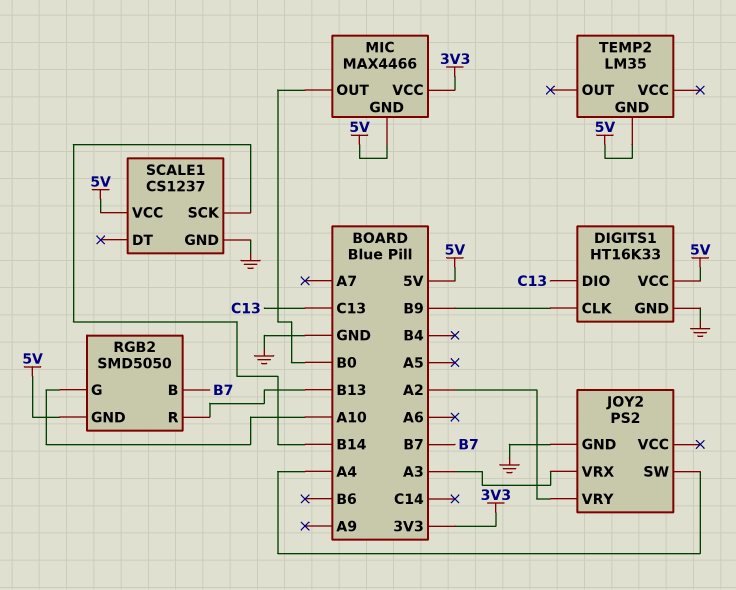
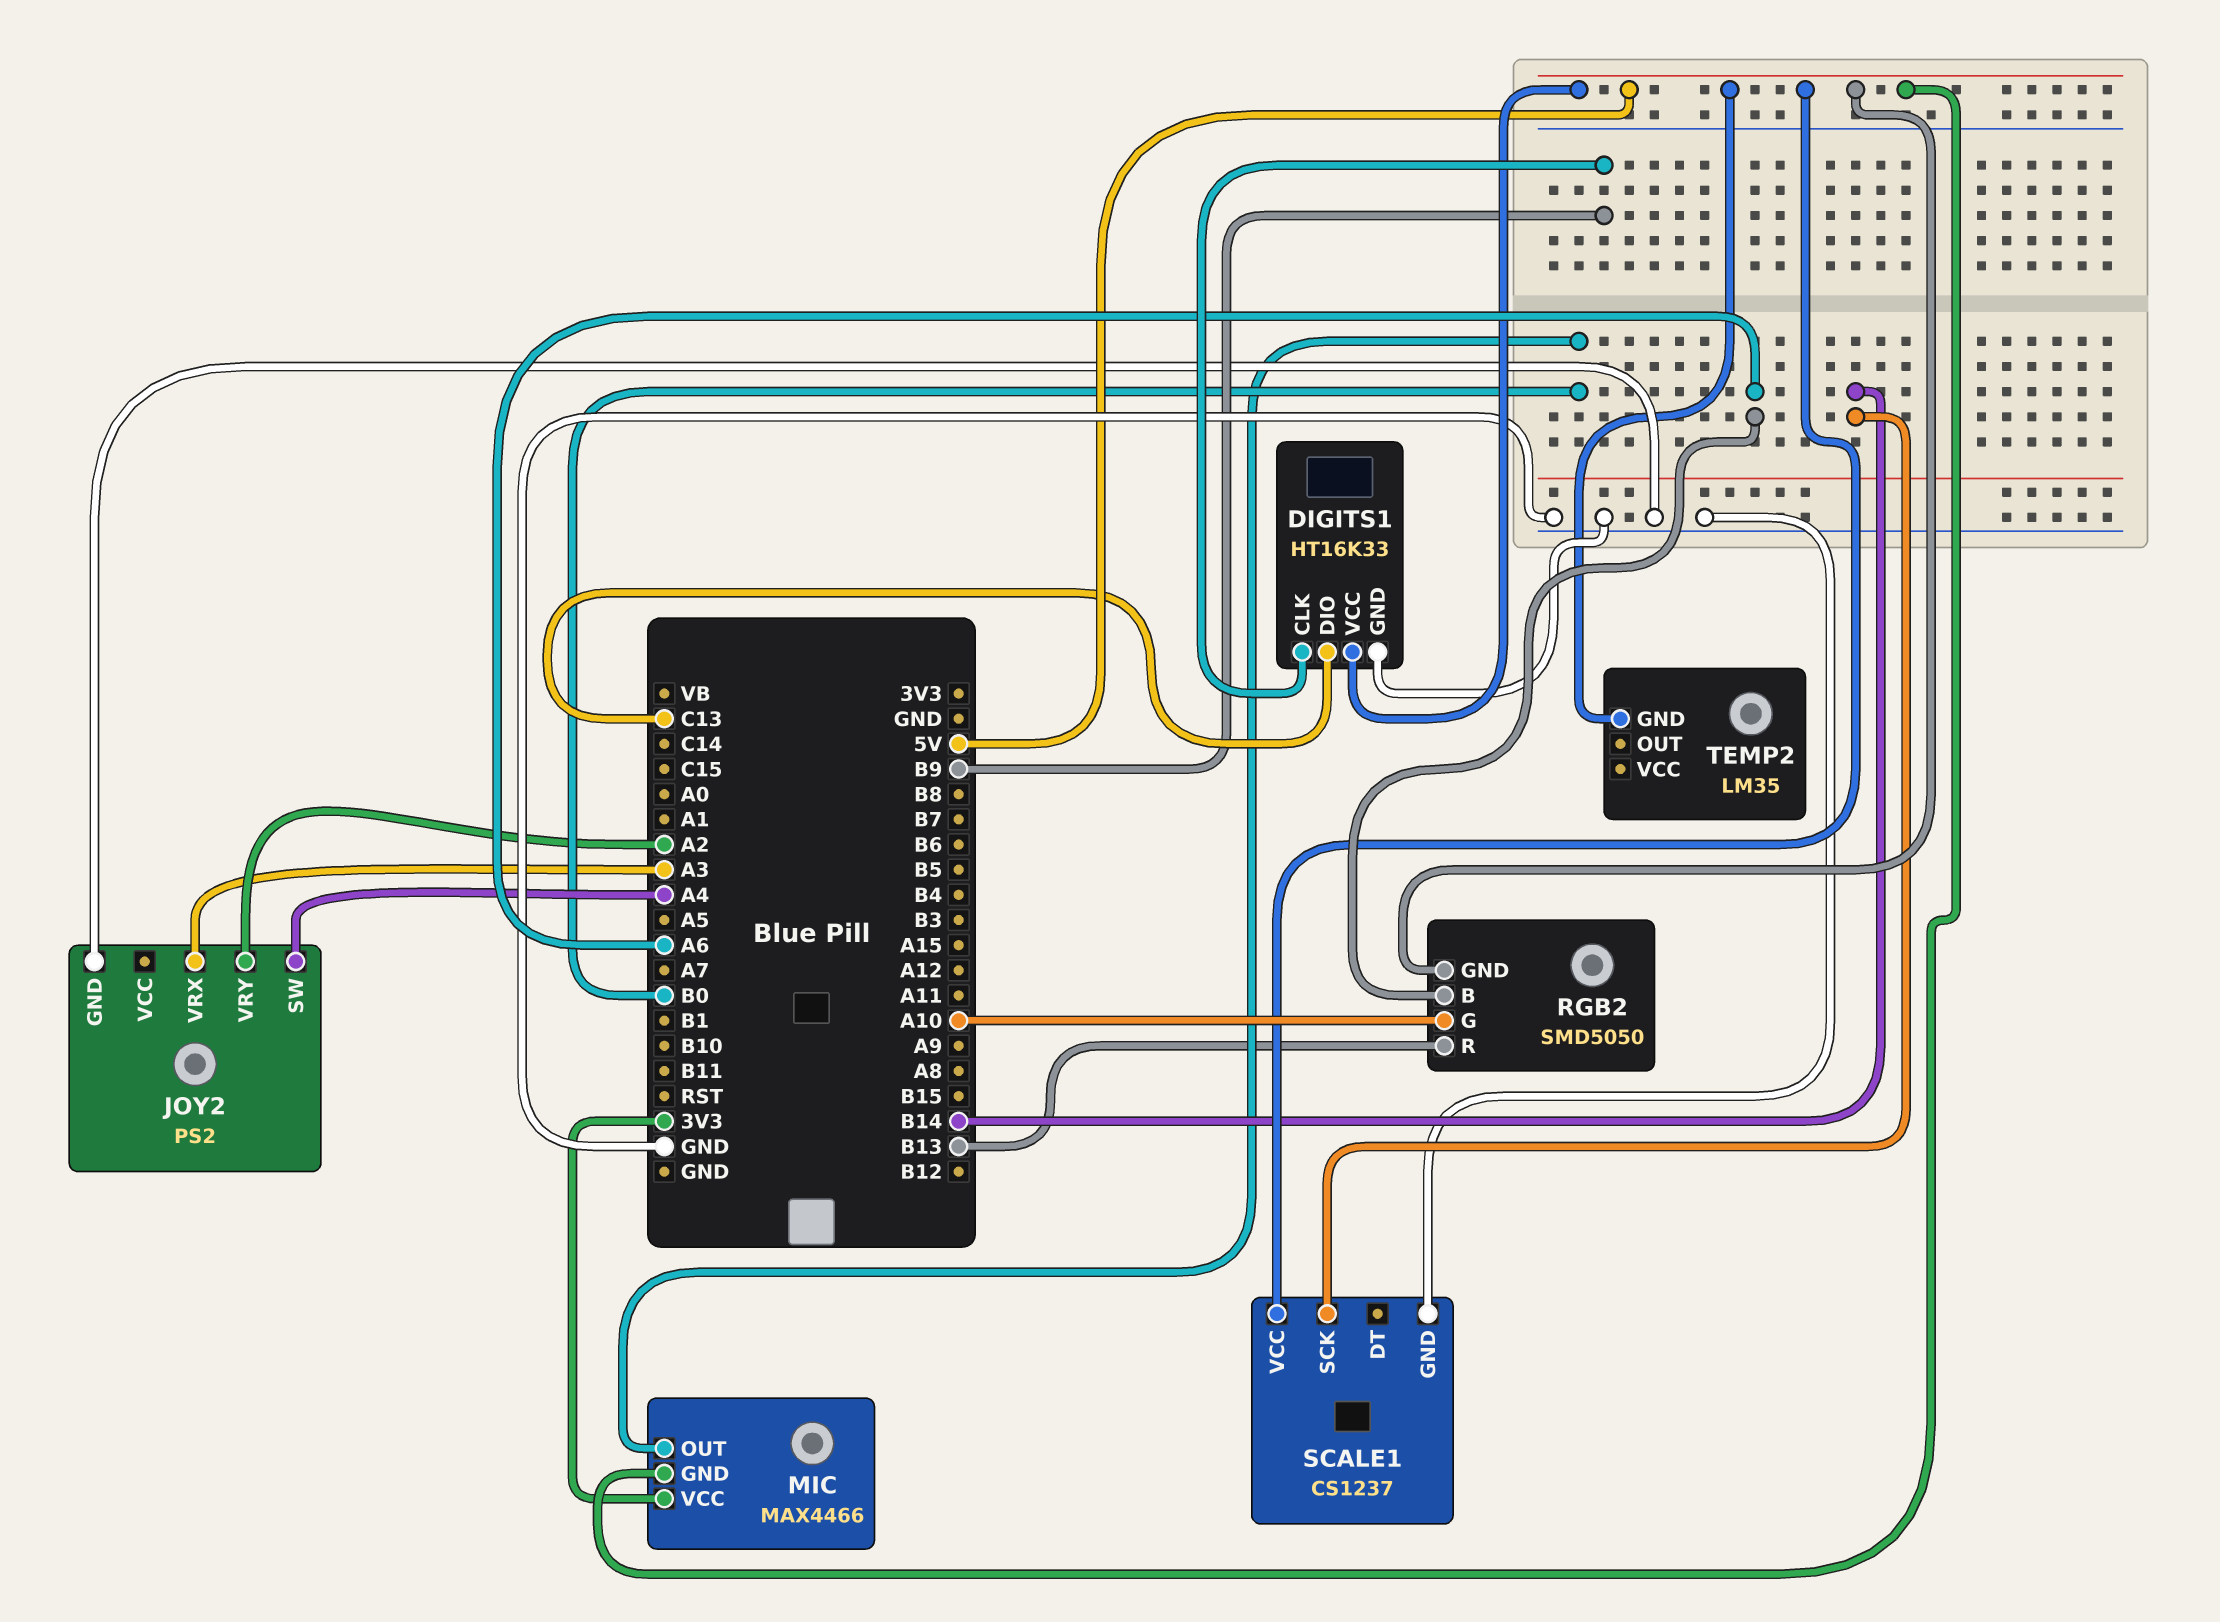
RGB2 pin B: B7 -> A6

